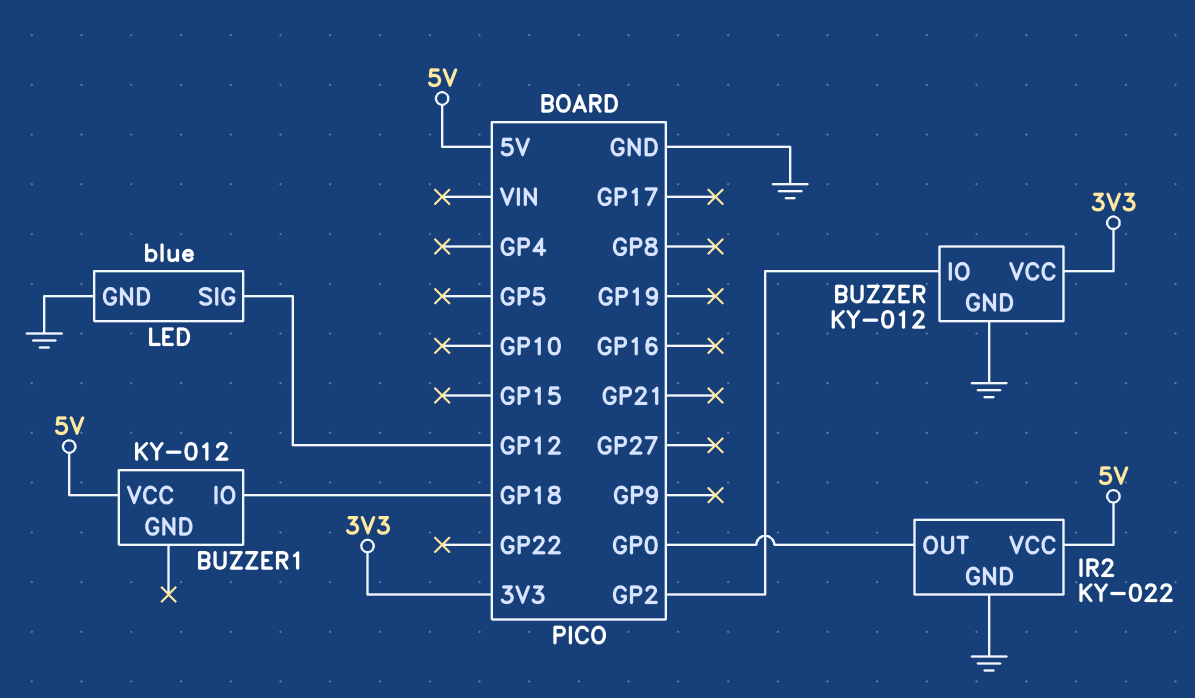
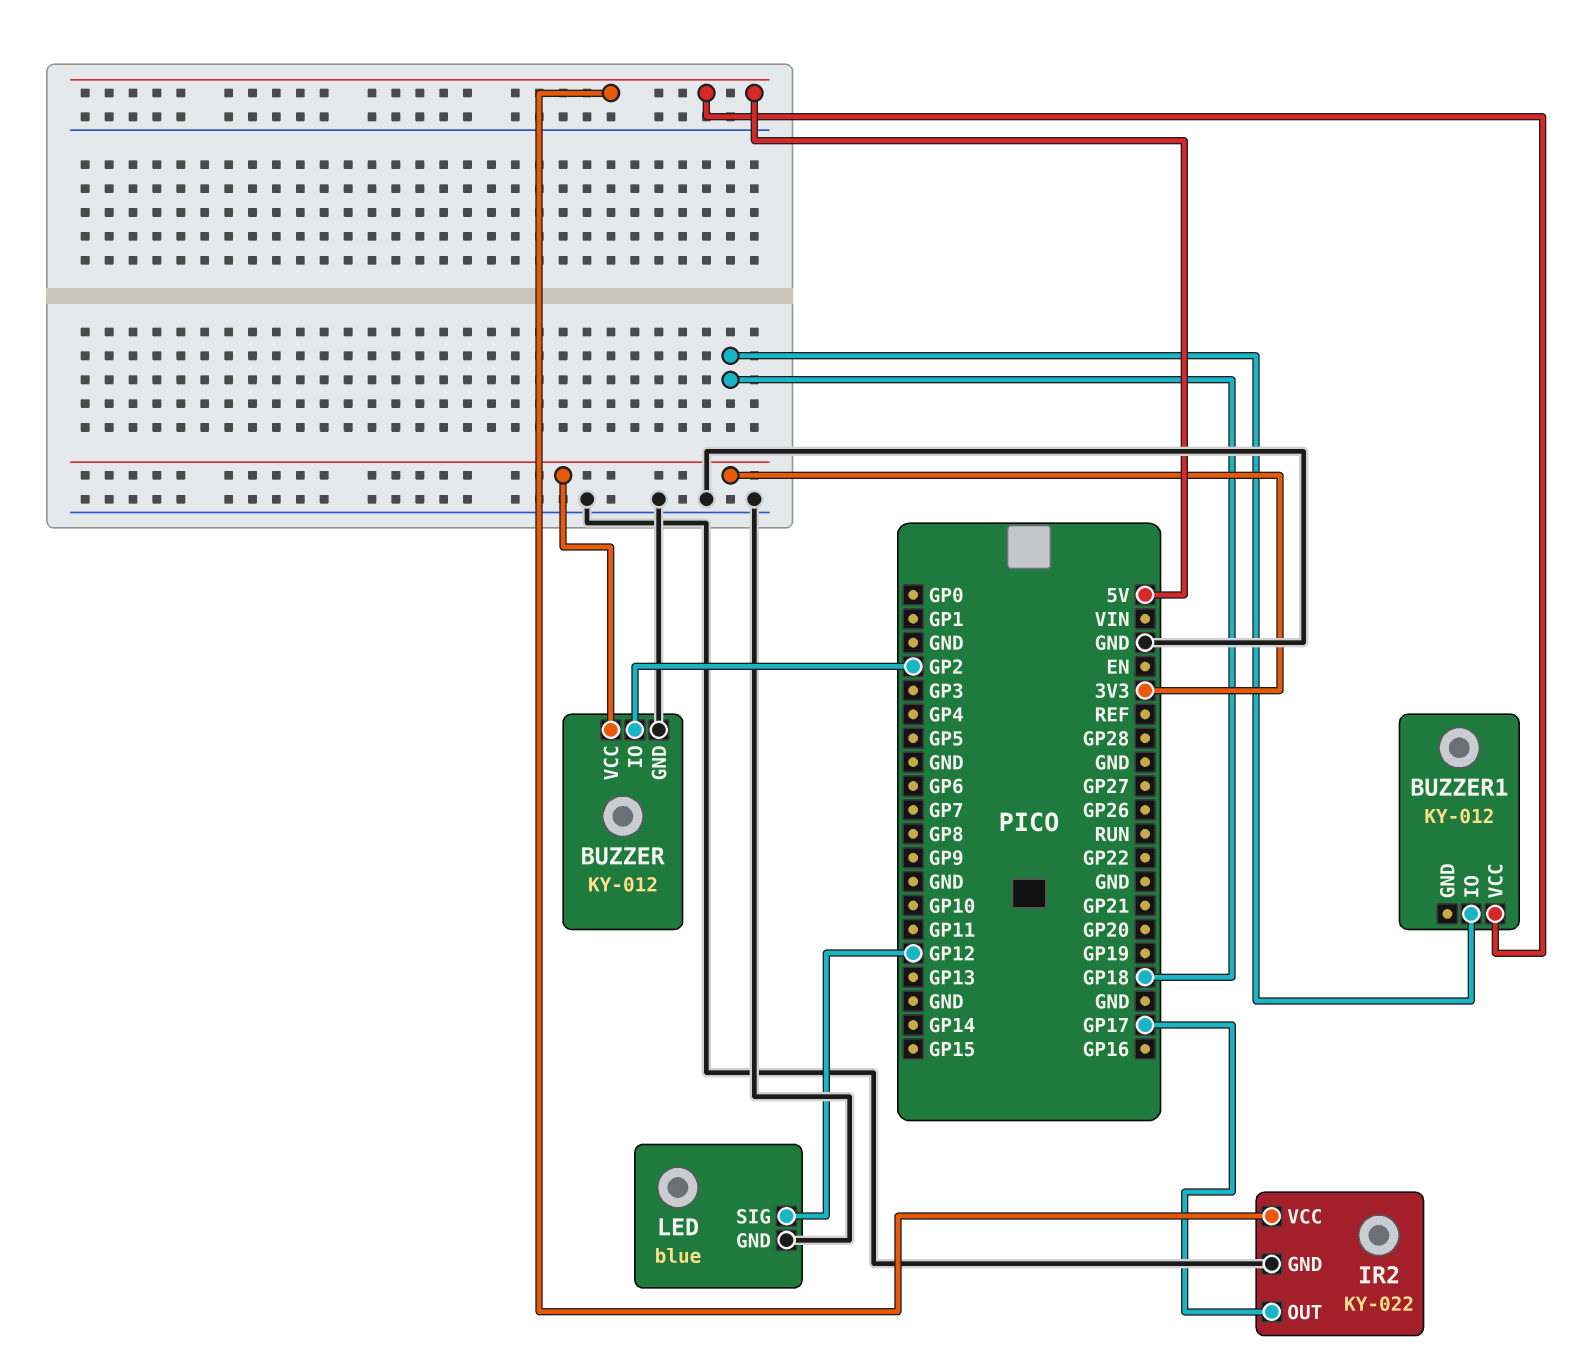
IR2 pin OUT: GP0 -> GP17

